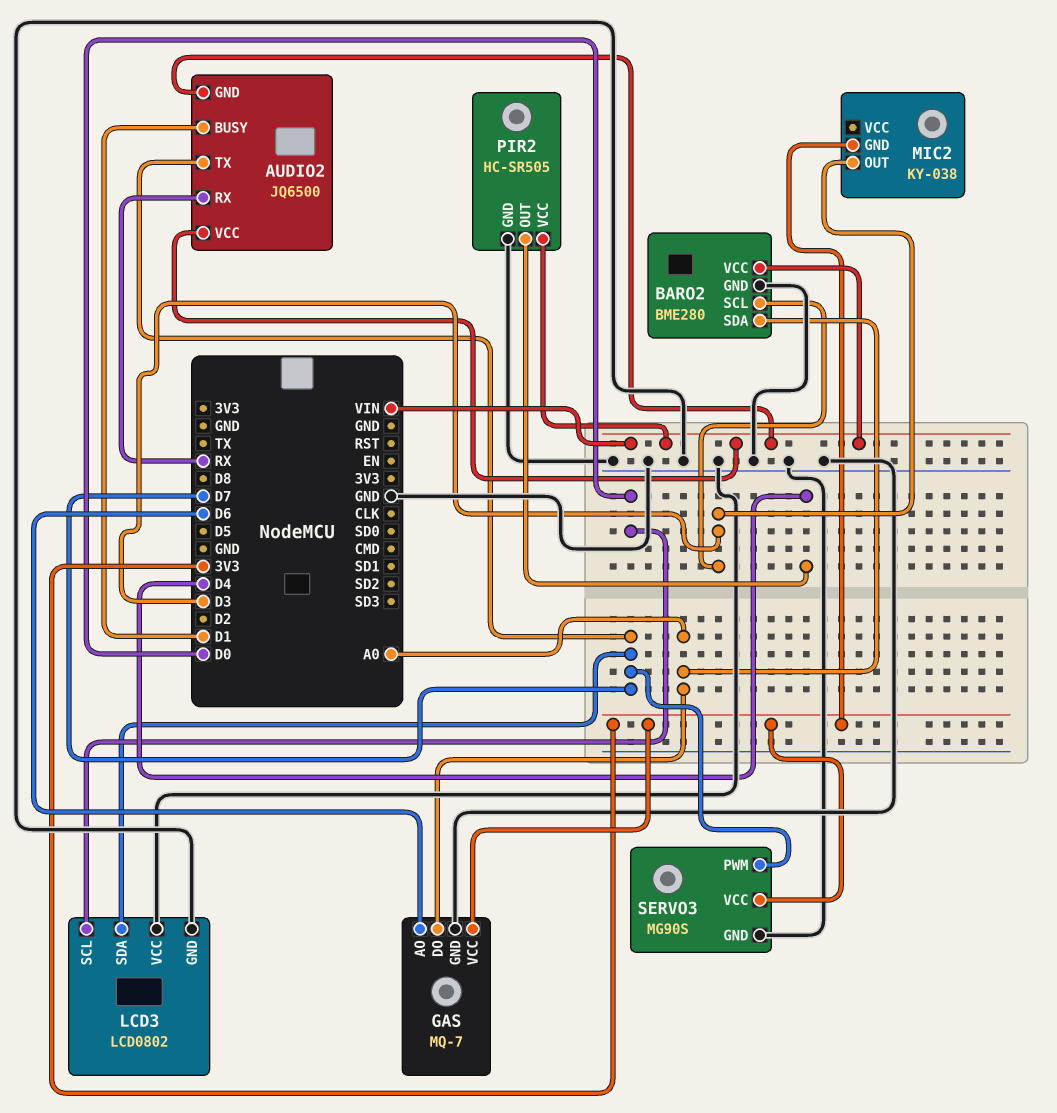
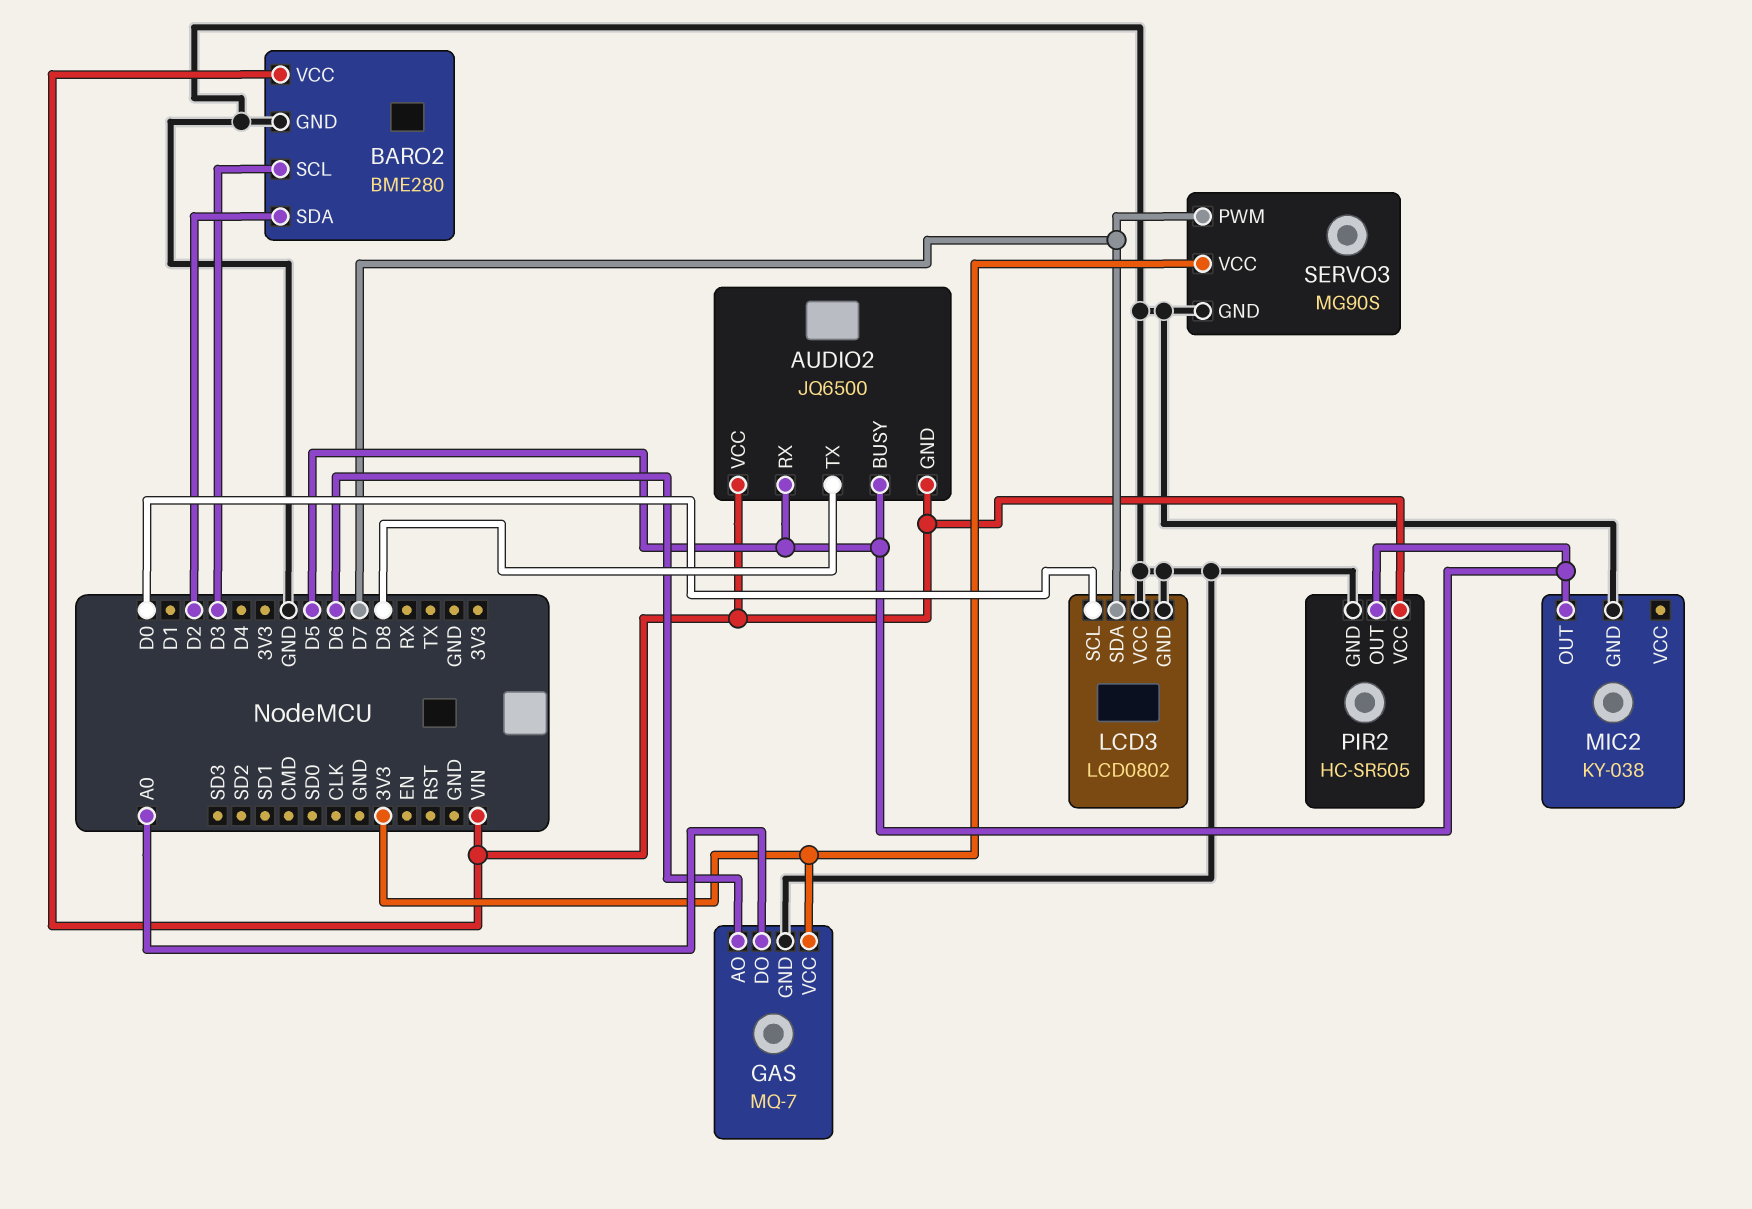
AUDIO2 pin BUSY: D1 -> D5
AUDIO2 pin RX: RX -> D5
AUDIO2 pin TX: D7 -> D8
BARO2 pin SDA: A0 -> D2
MIC2 pin GND: 3V3 -> GND
MIC2 pin OUT: D3 -> D5
PIR2 pin OUT: D4 -> D5

